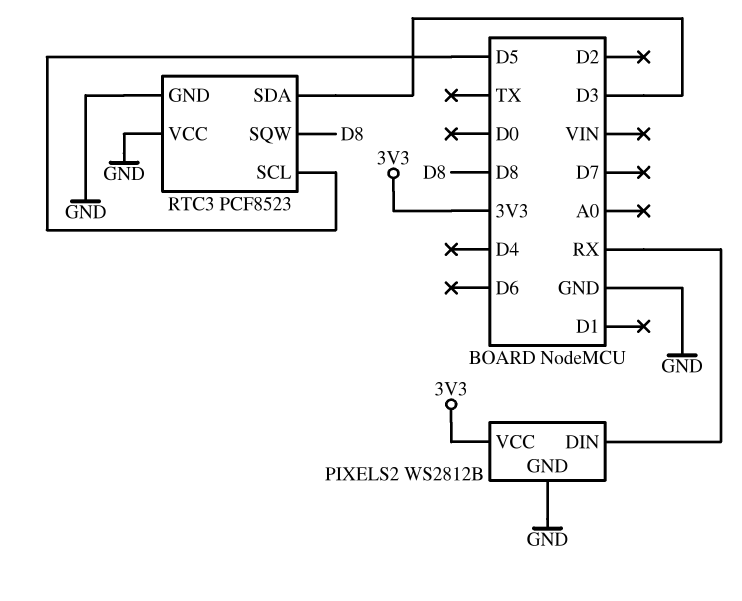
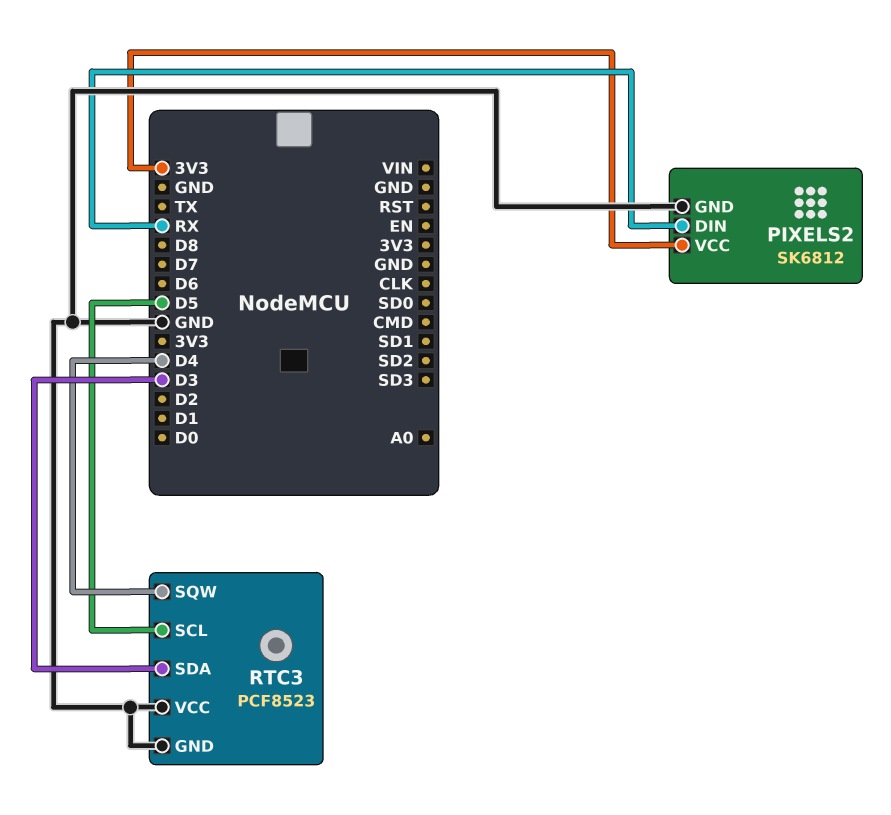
PIXELS2: WS2812B -> SK6812
RTC3 pin SQW: D8 -> D4

